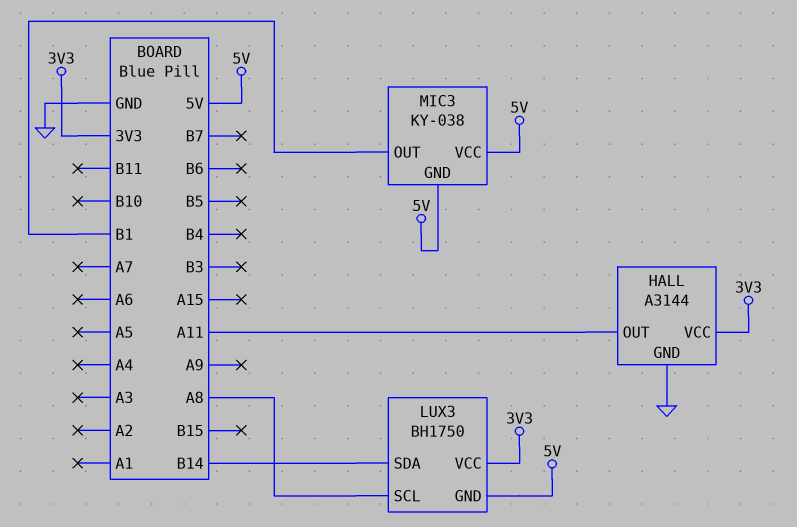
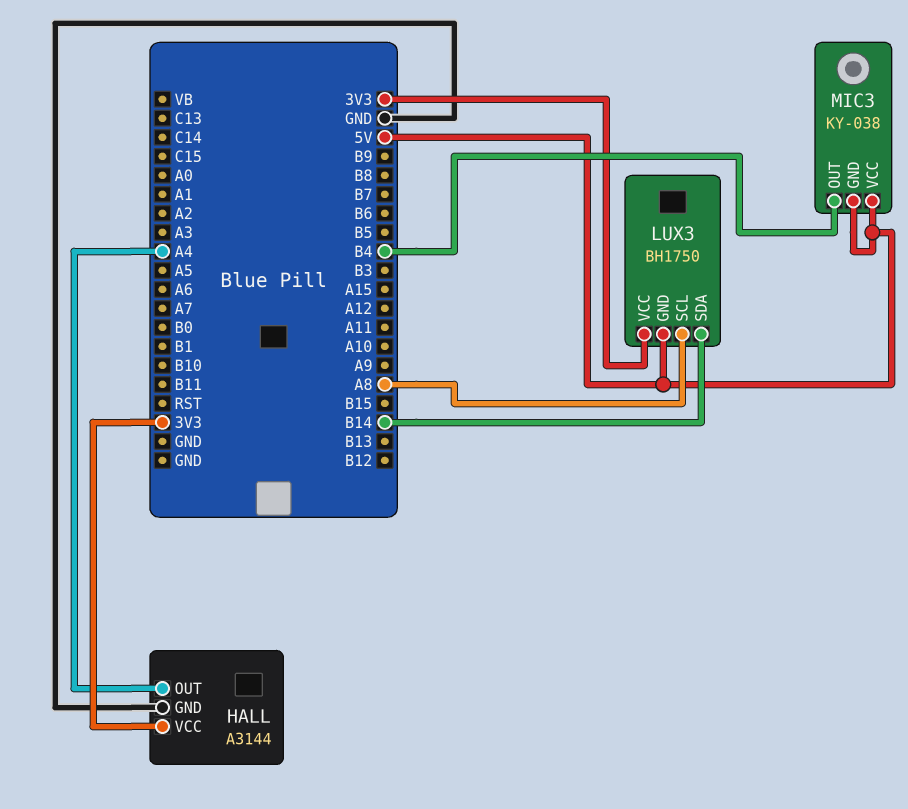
HALL pin OUT: A11 -> A4
MIC3 pin OUT: B1 -> B4

